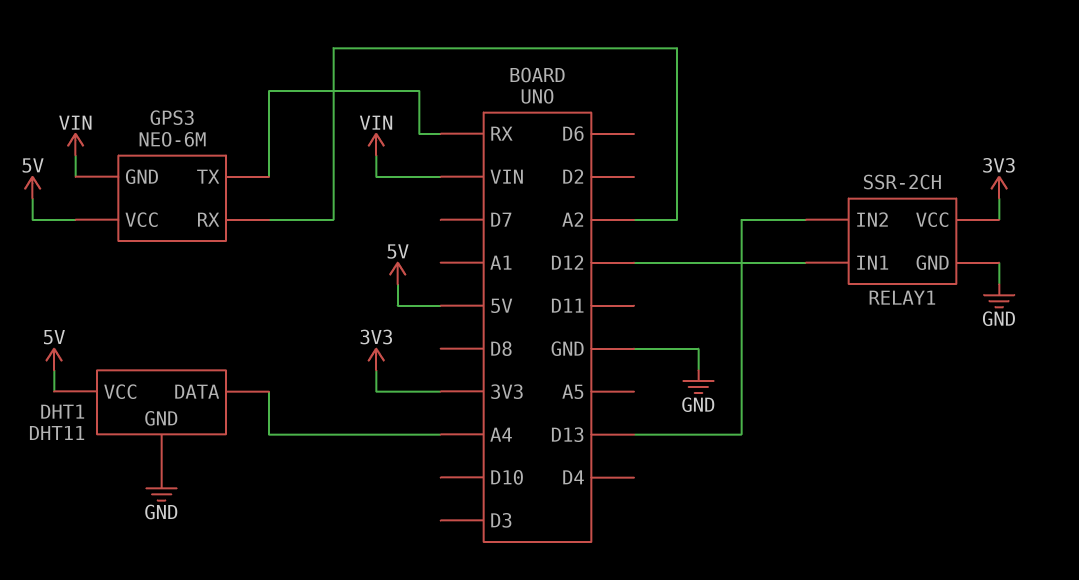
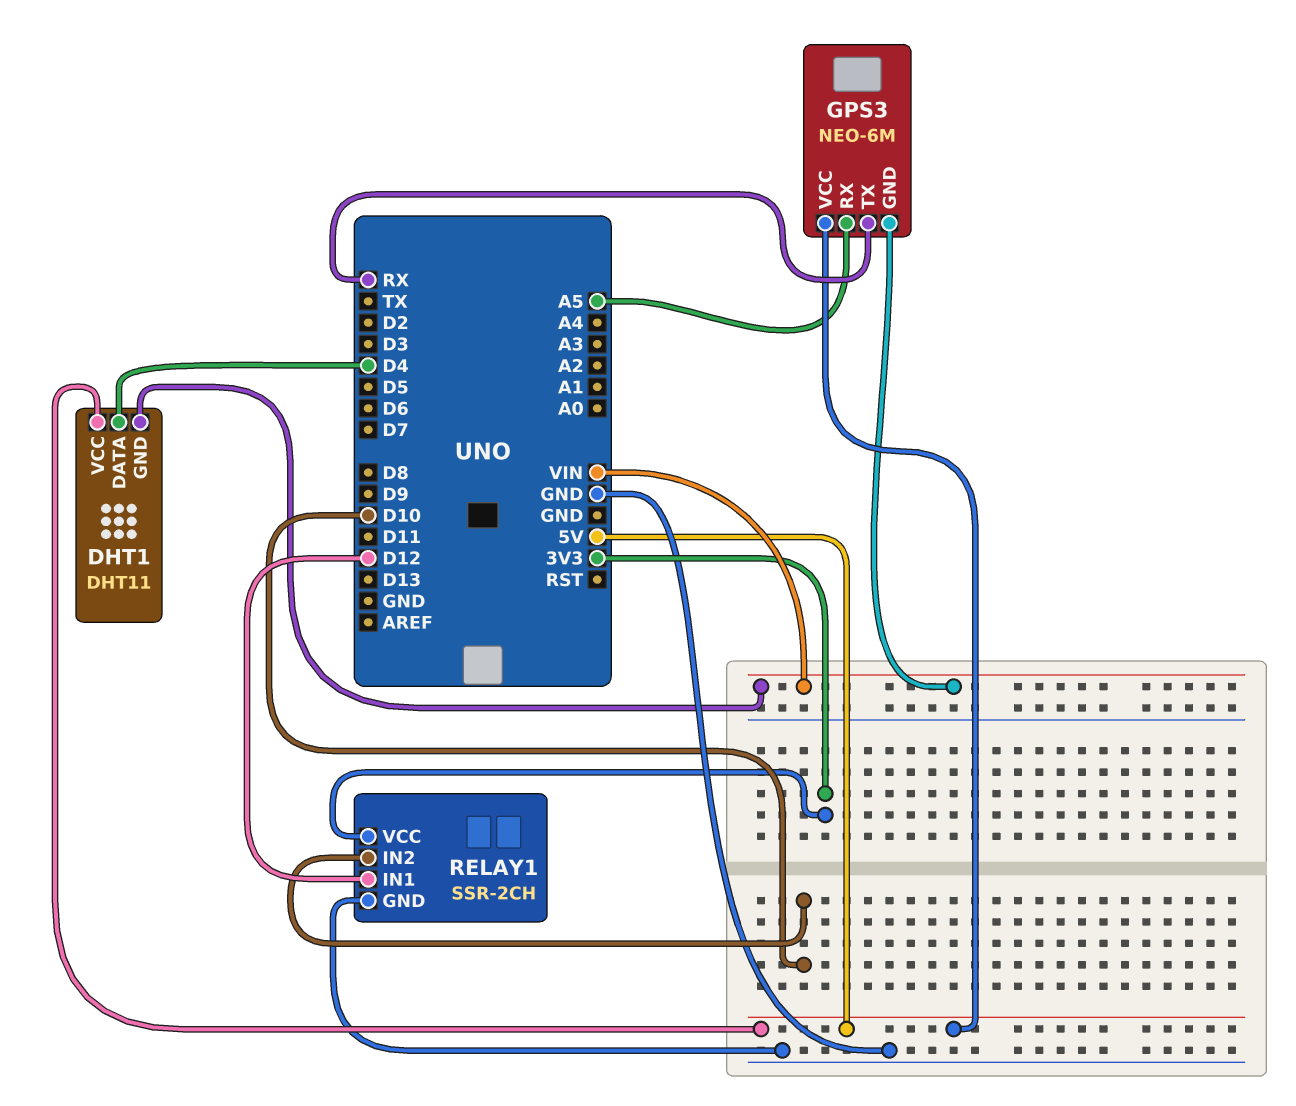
DHT1 pin DATA: A4 -> D4
DHT1 pin GND: GND -> VIN
GPS3 pin RX: A2 -> A5
RELAY1 pin IN2: D13 -> D10

